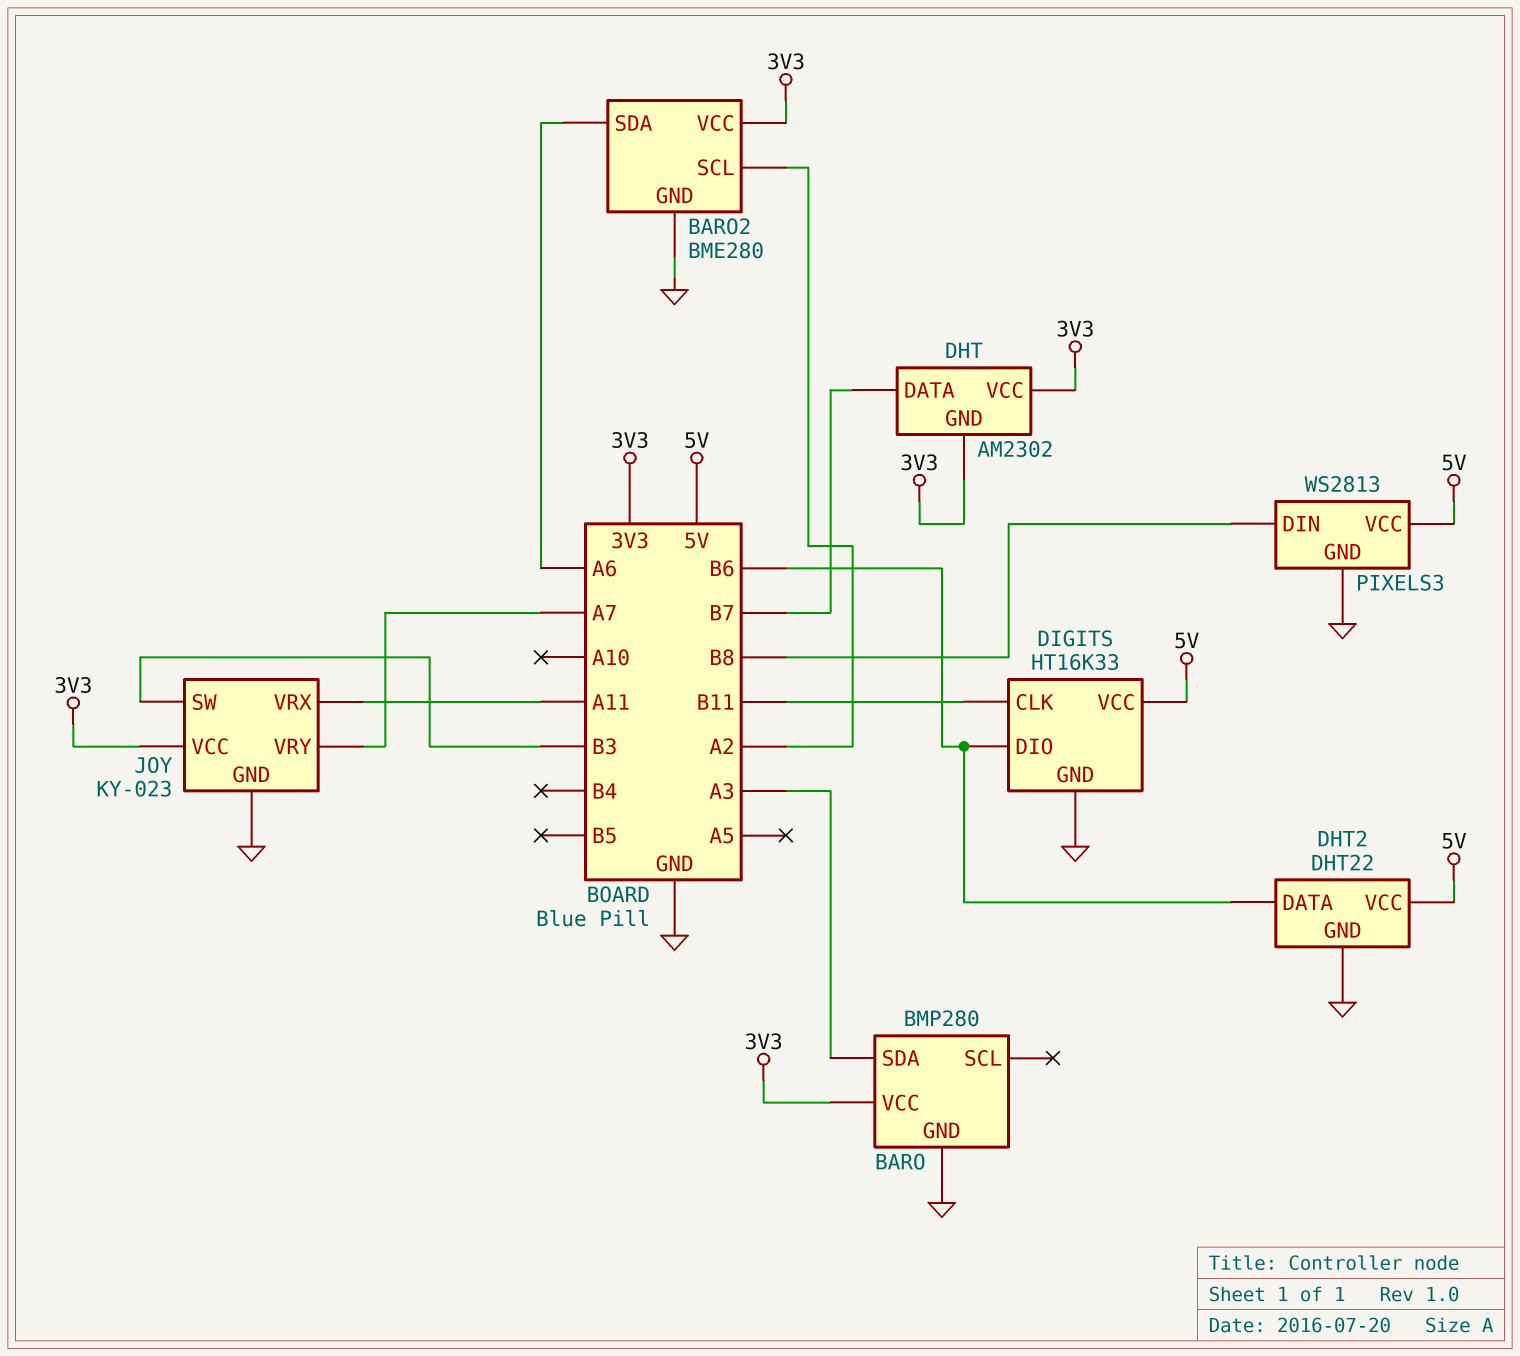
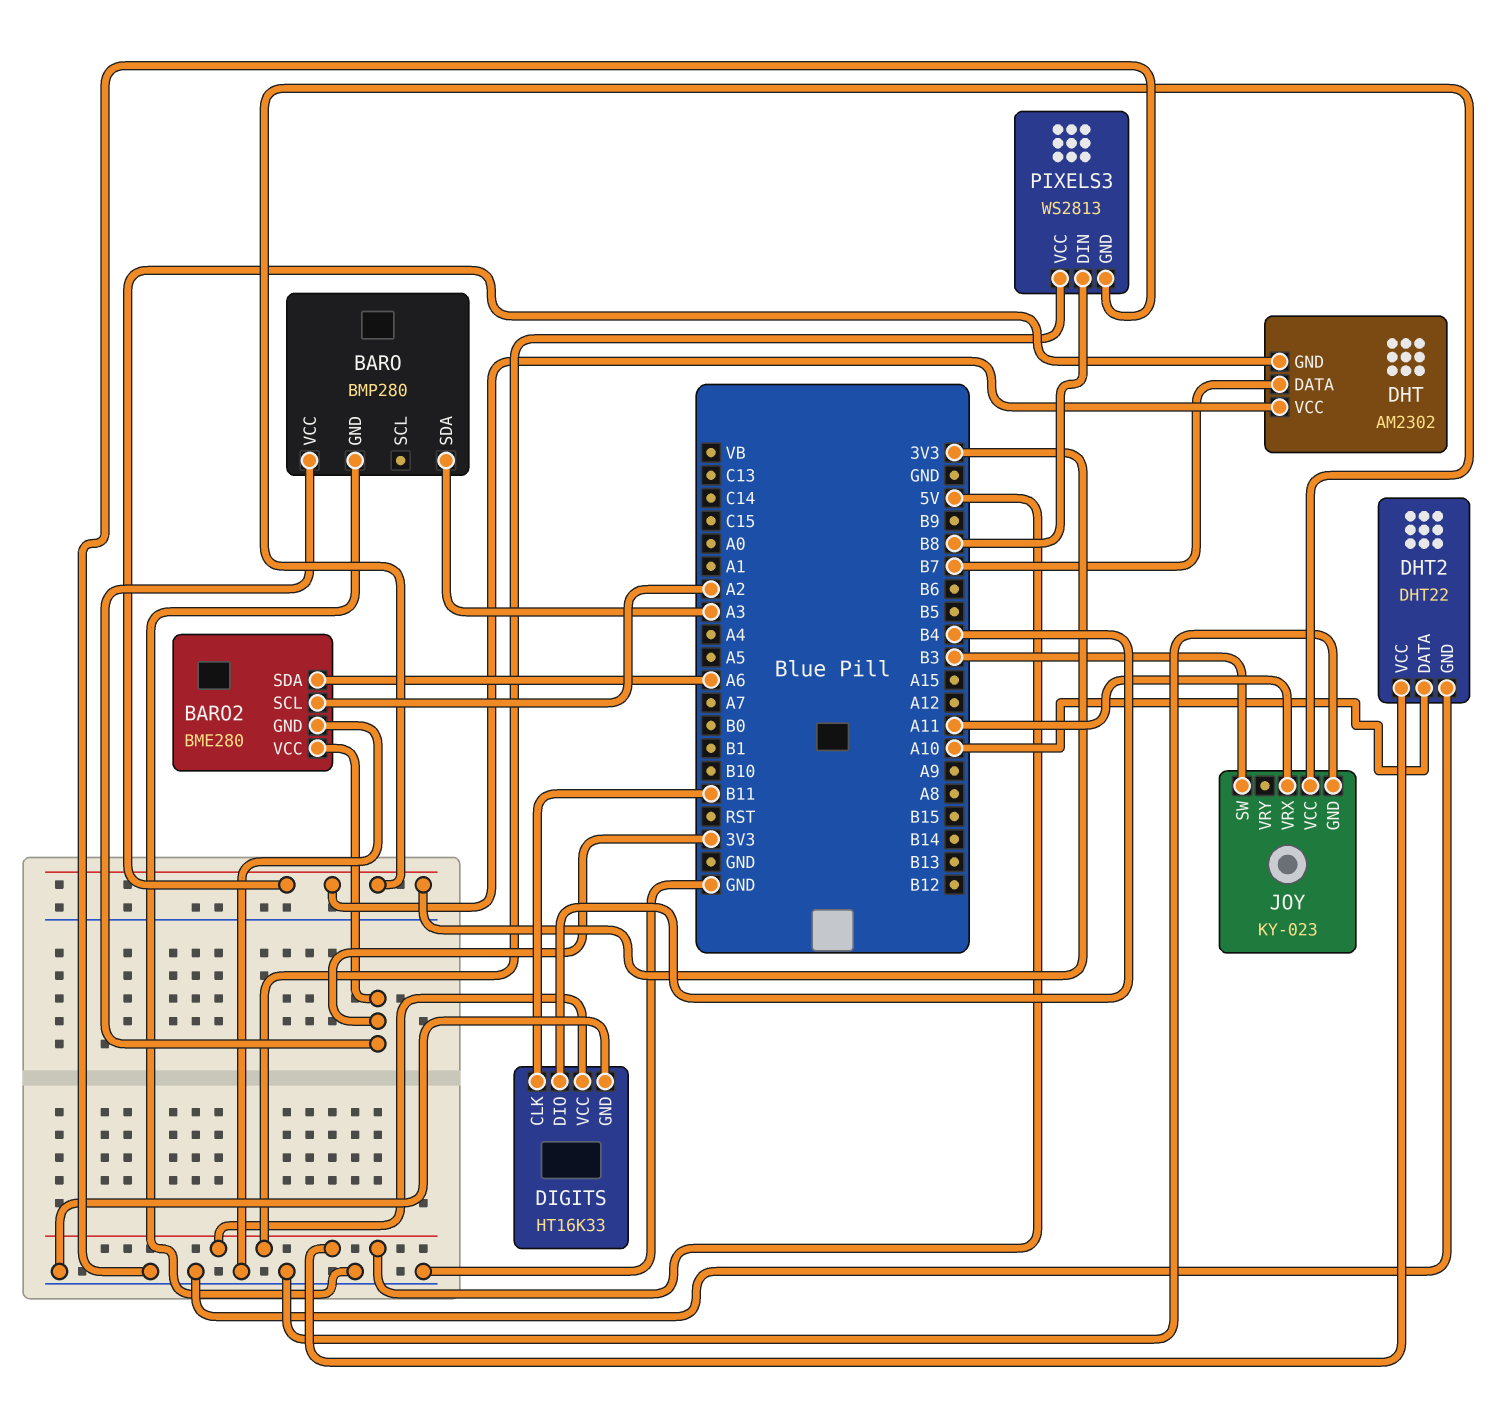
DHT2 pin DATA: B6 -> A10
DIGITS pin DIO: B6 -> B4
JOY pin VRY: A7 -> none

